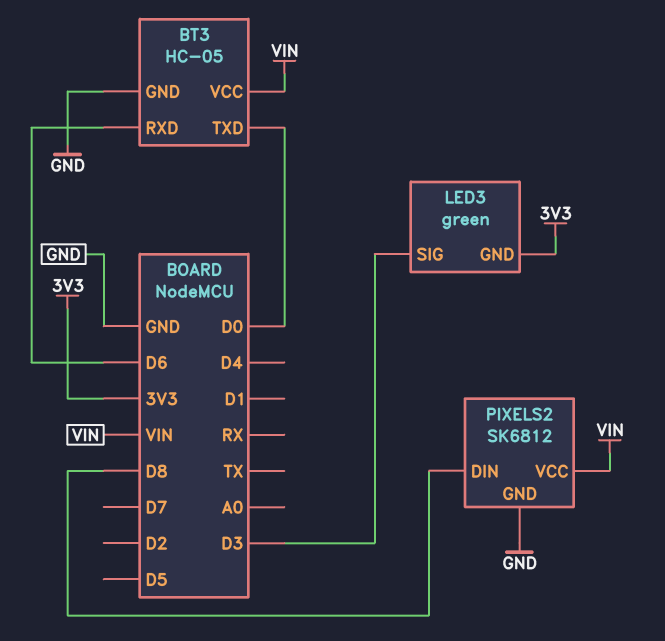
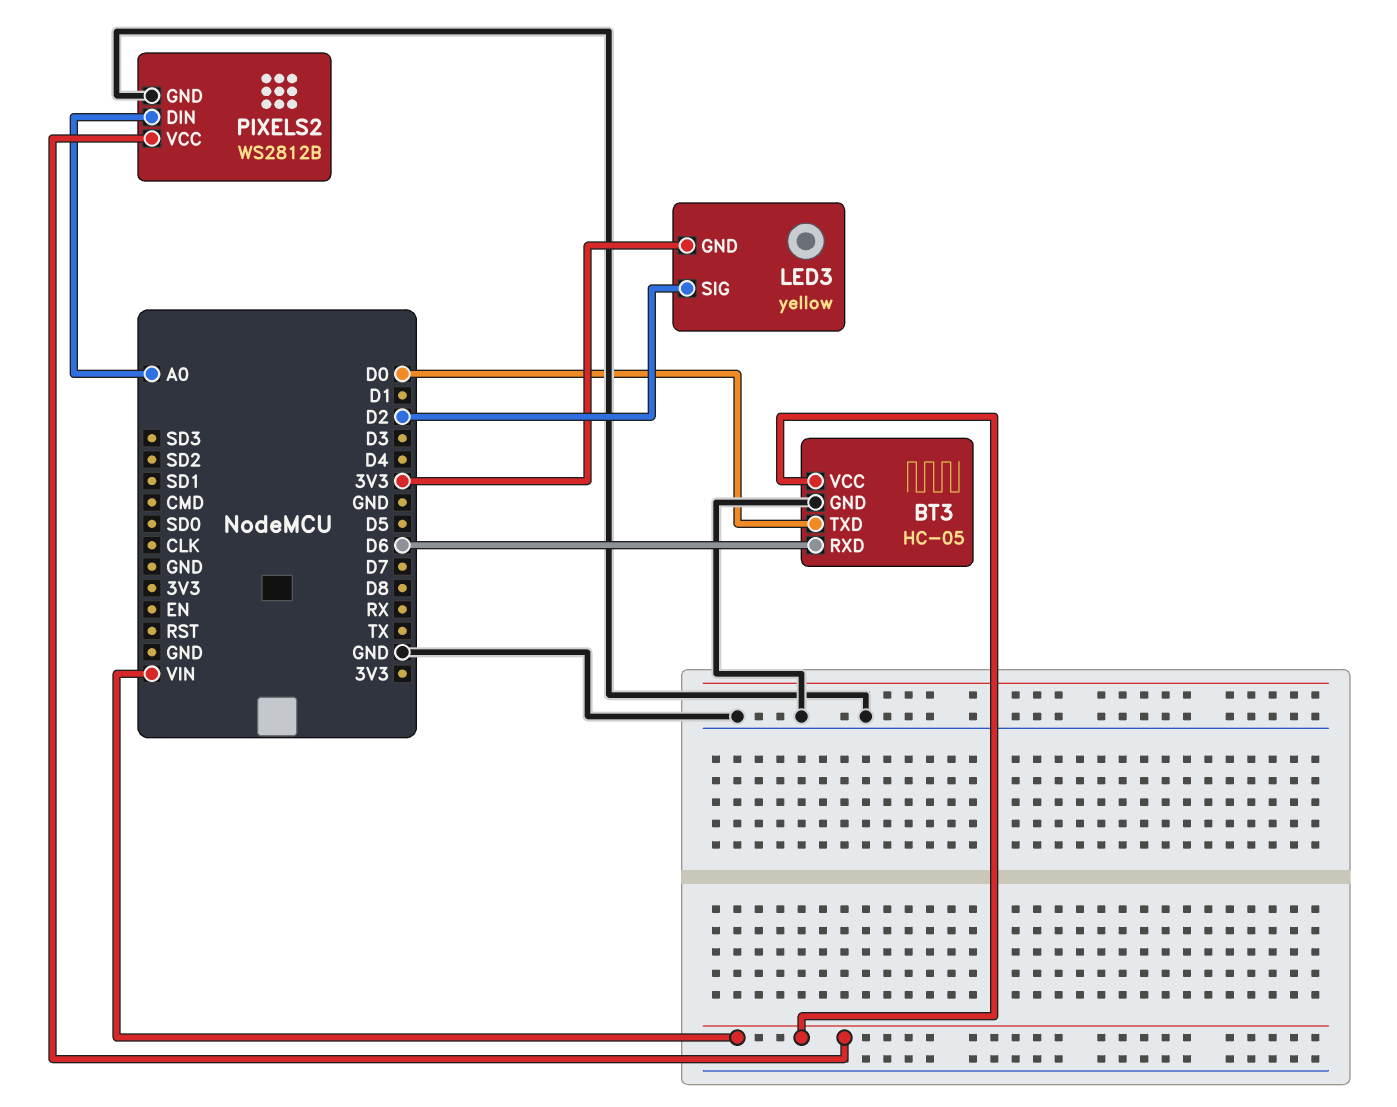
LED3: green -> yellow
LED3 pin SIG: D3 -> D2
PIXELS2: SK6812 -> WS2812B
PIXELS2 pin DIN: D8 -> A0

